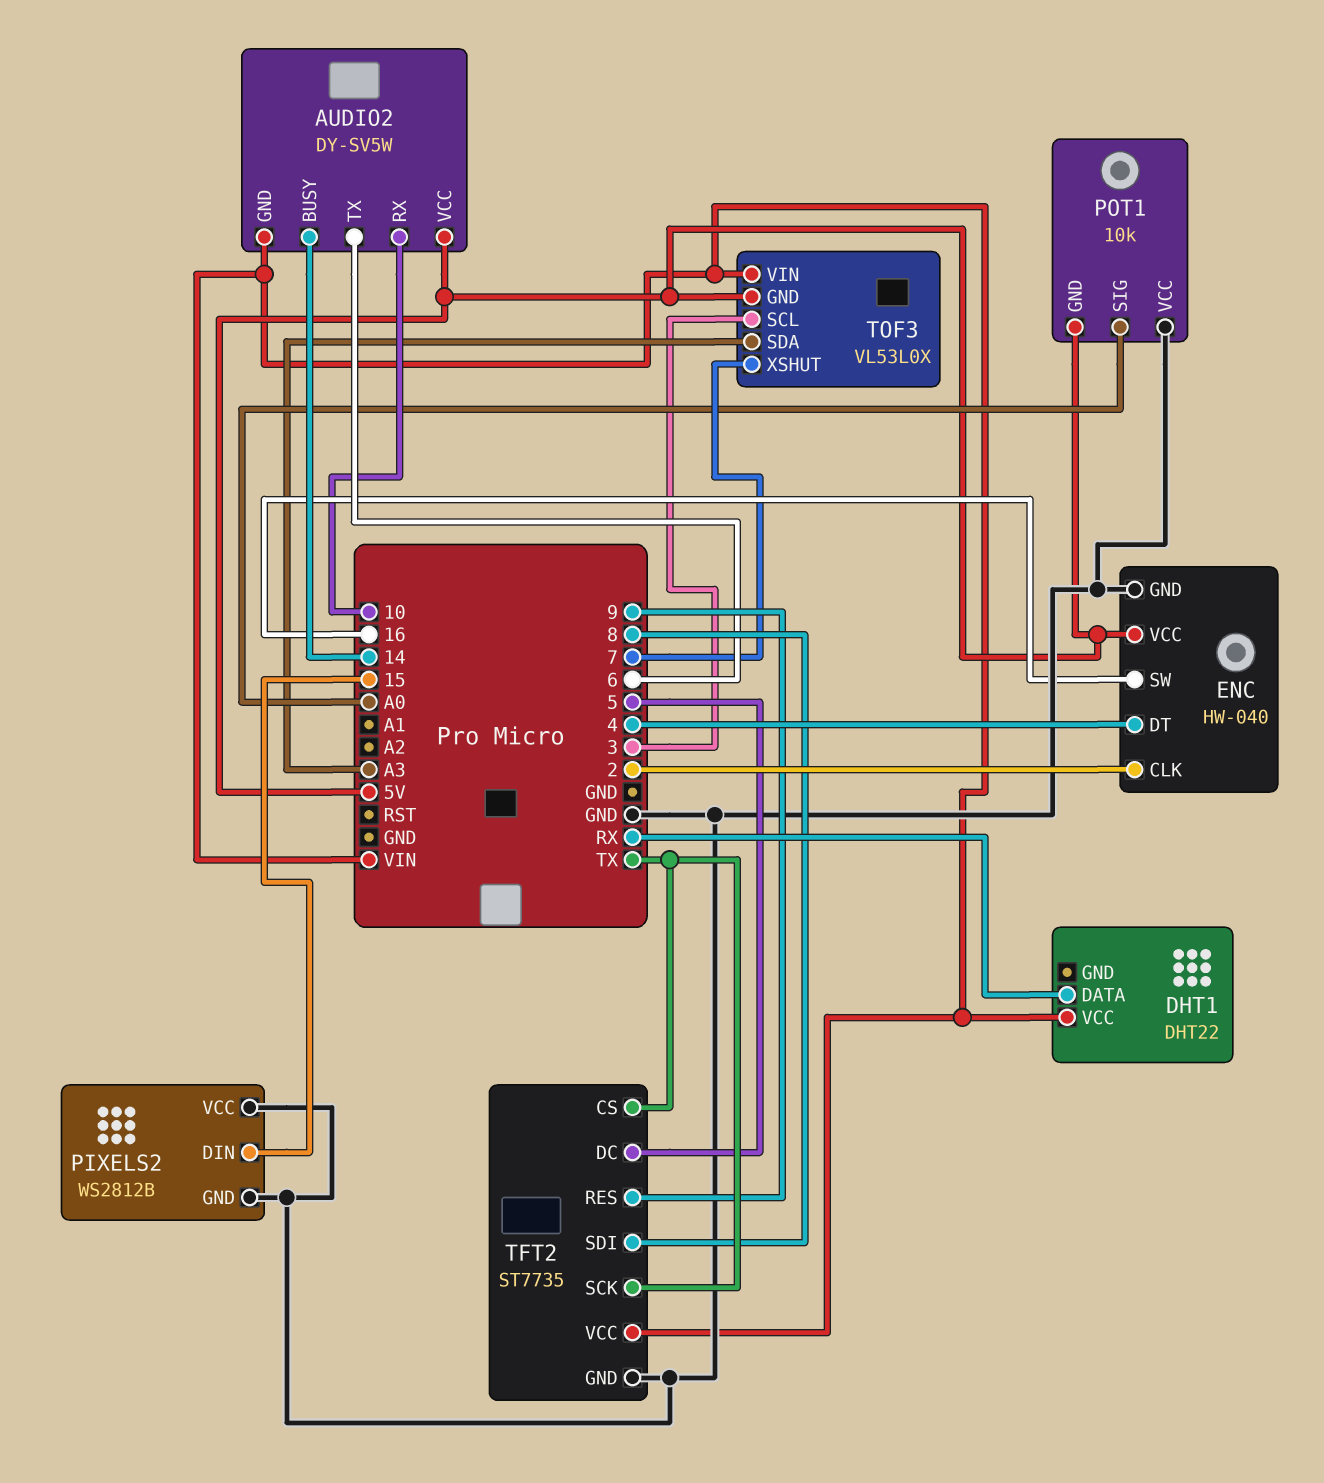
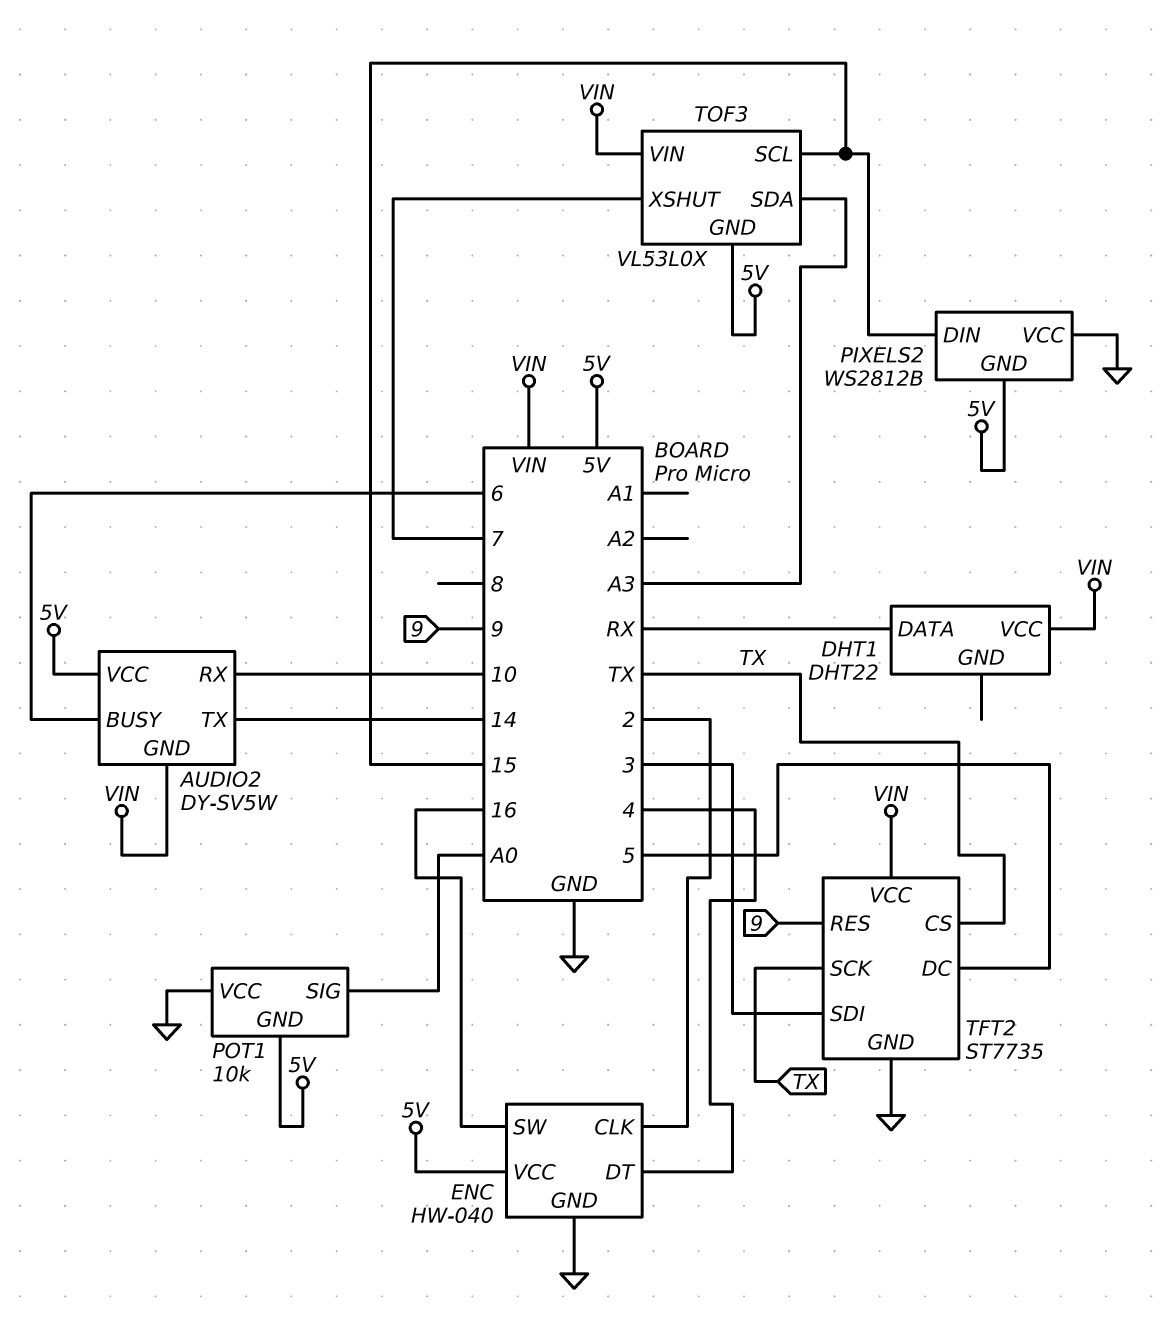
AUDIO2 pin BUSY: 14 -> 6
AUDIO2 pin TX: 6 -> 14
PIXELS2 pin GND: GND -> 5V
TFT2 pin SDI: 8 -> 3
TOF3 pin SCL: 3 -> 15

